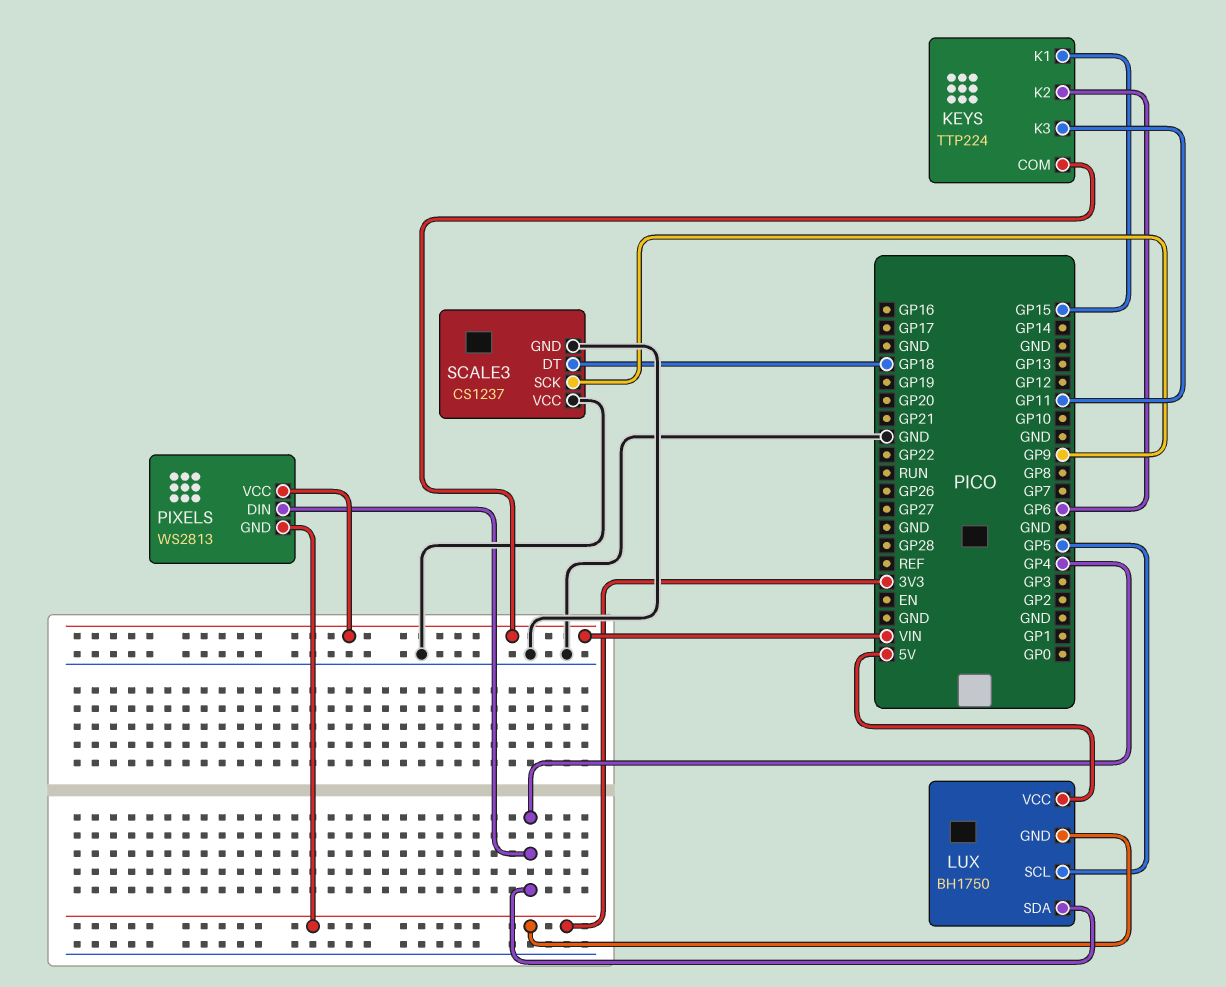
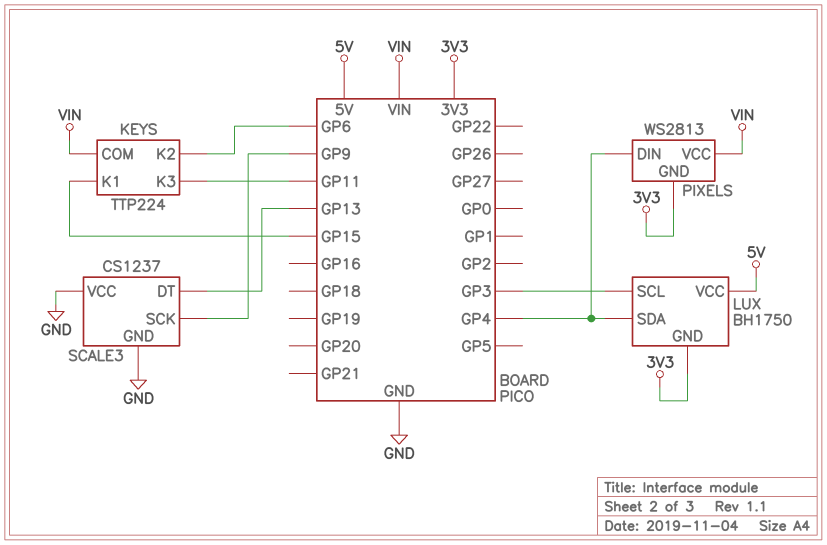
LUX pin SCL: GP5 -> GP3
SCALE3 pin DT: GP18 -> GP13

